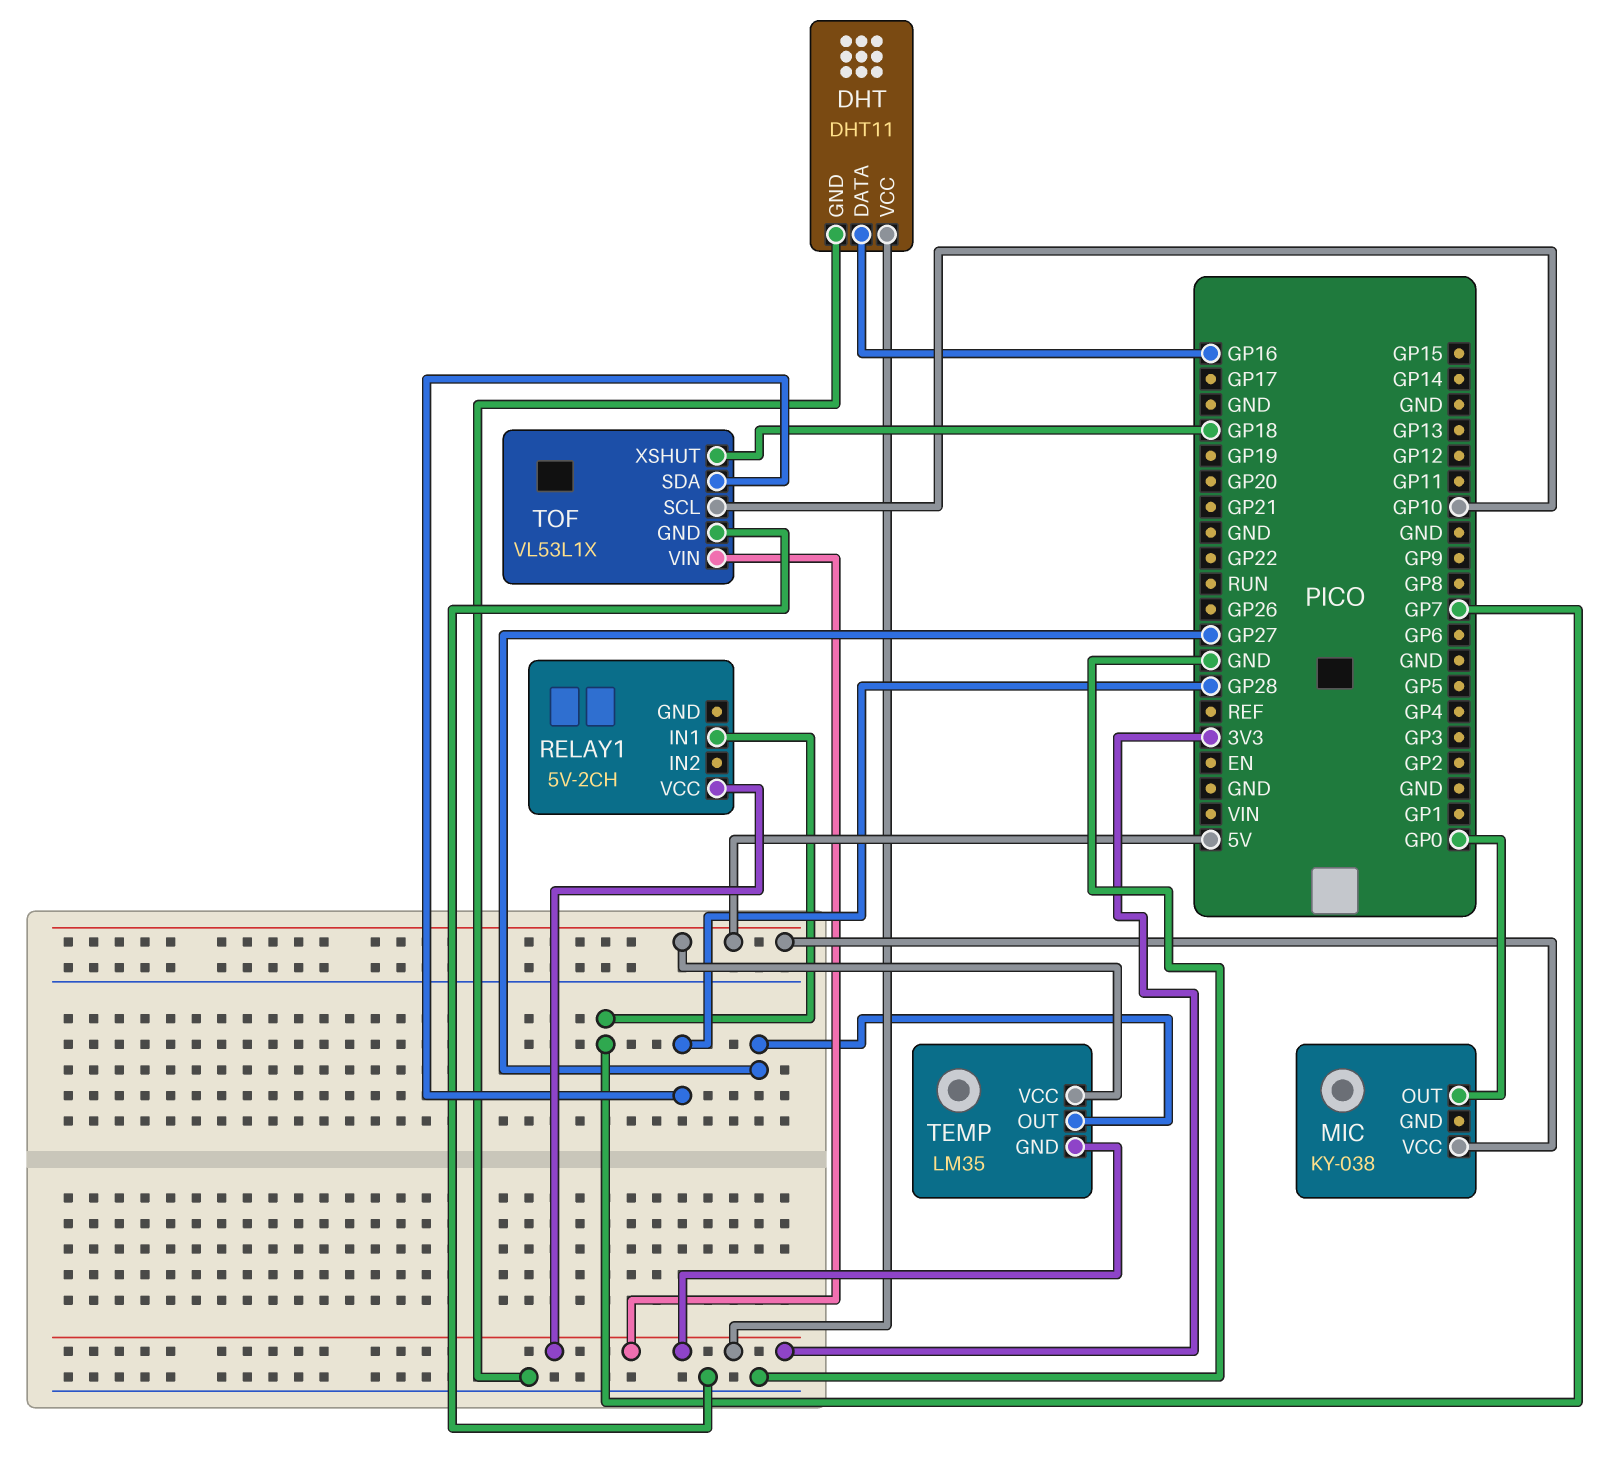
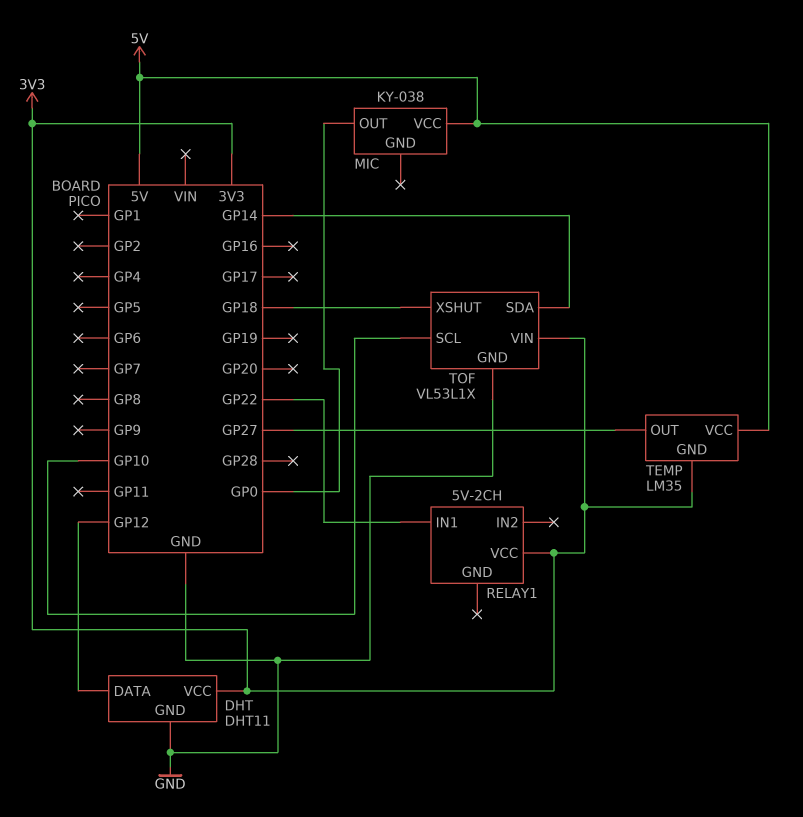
DHT pin DATA: GP16 -> GP12
RELAY1 pin IN1: GP7 -> GP22
TOF pin SDA: GP28 -> GP14

